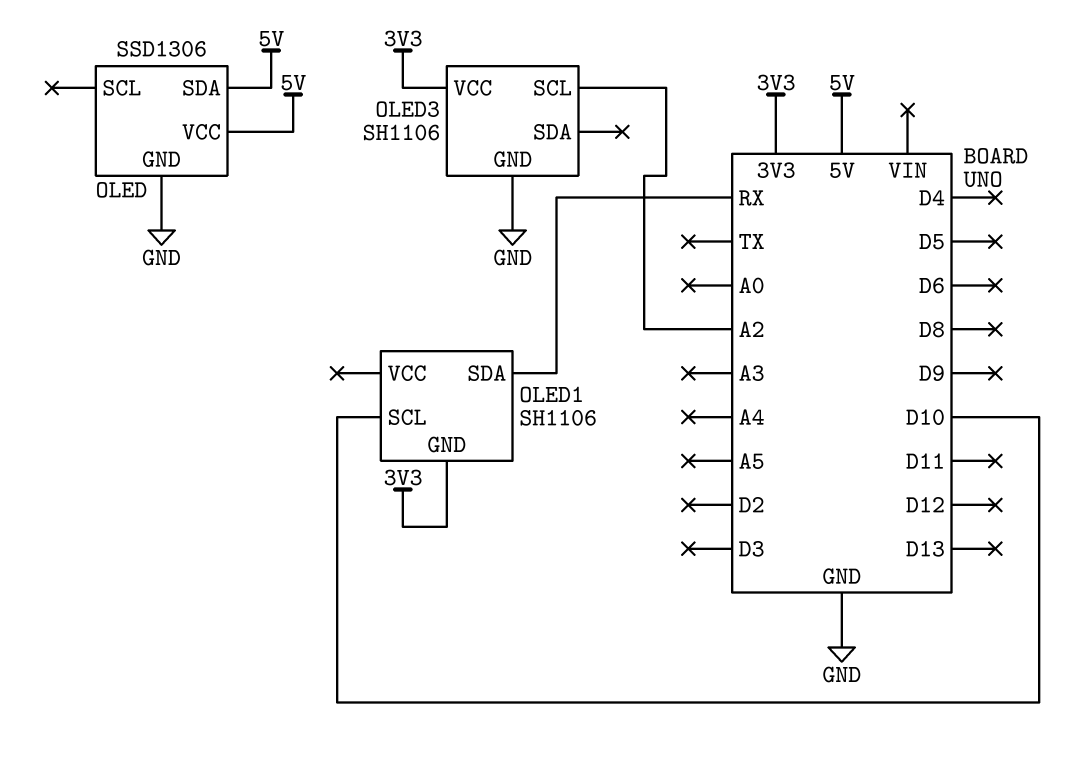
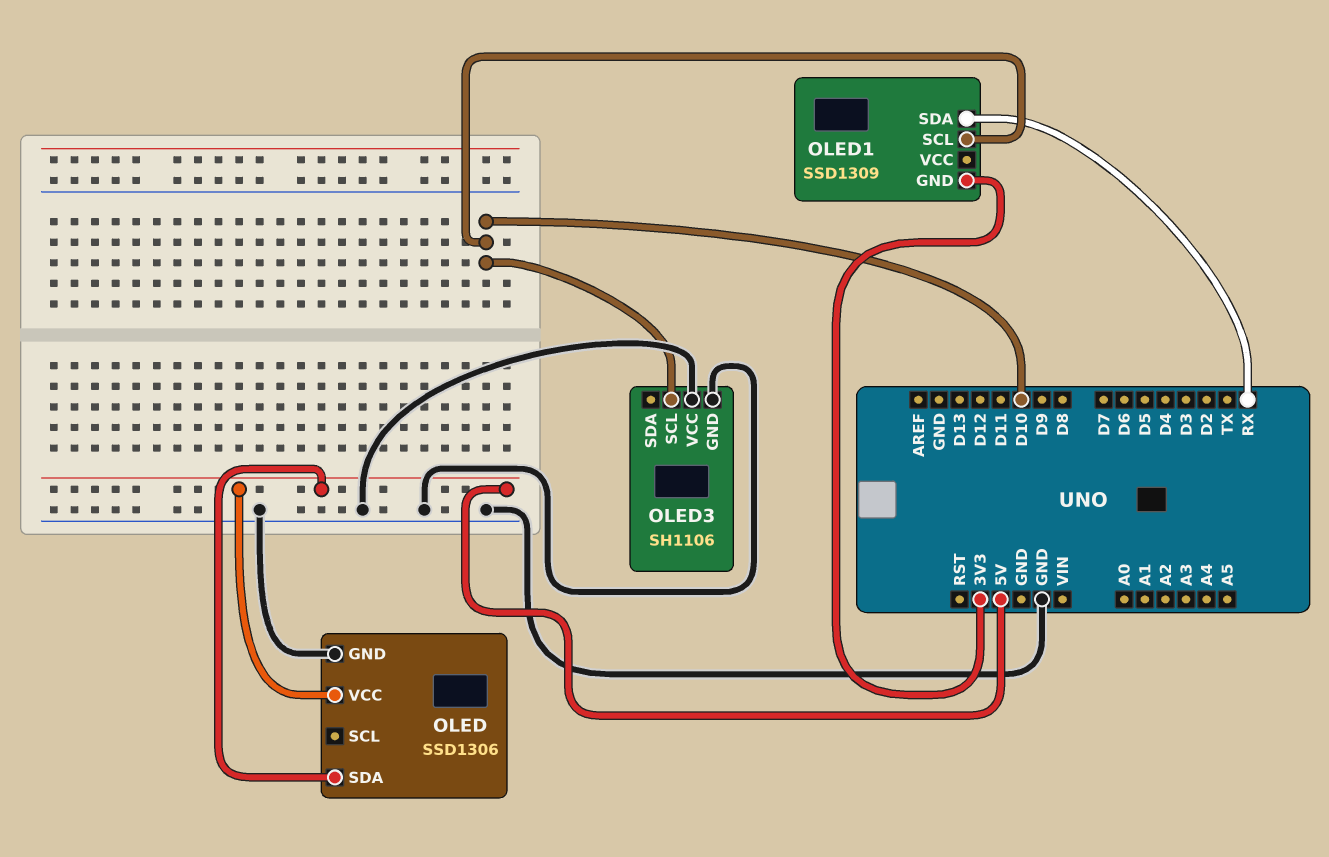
OLED1: SH1106 -> SSD1309
OLED3 pin SCL: A2 -> D10
OLED3 pin VCC: 3V3 -> GND

